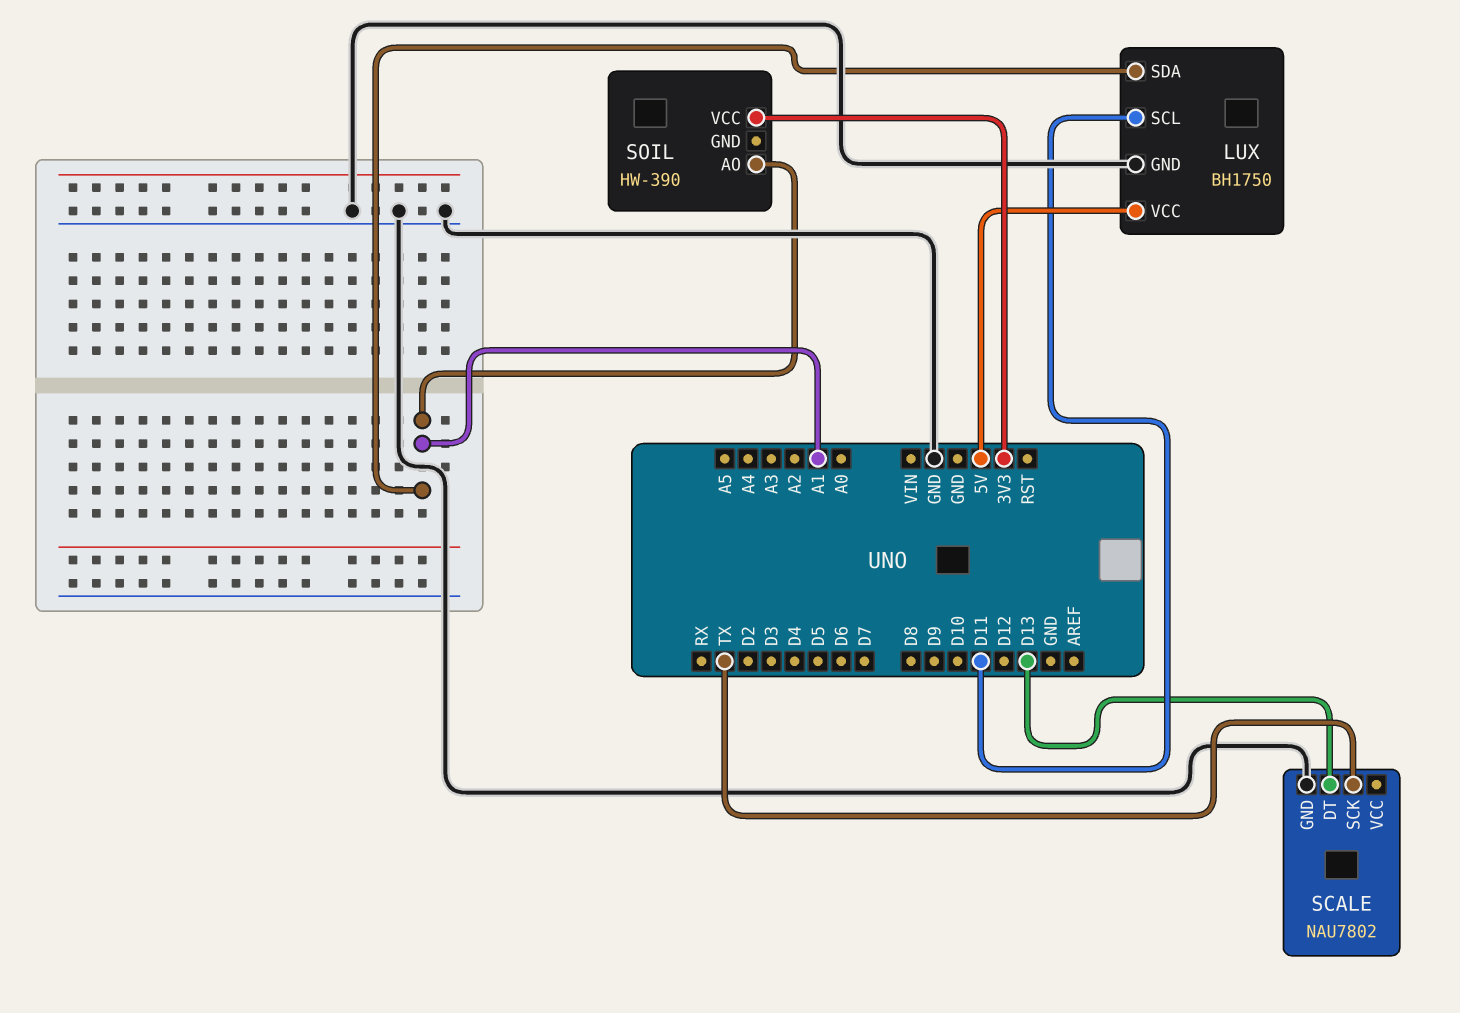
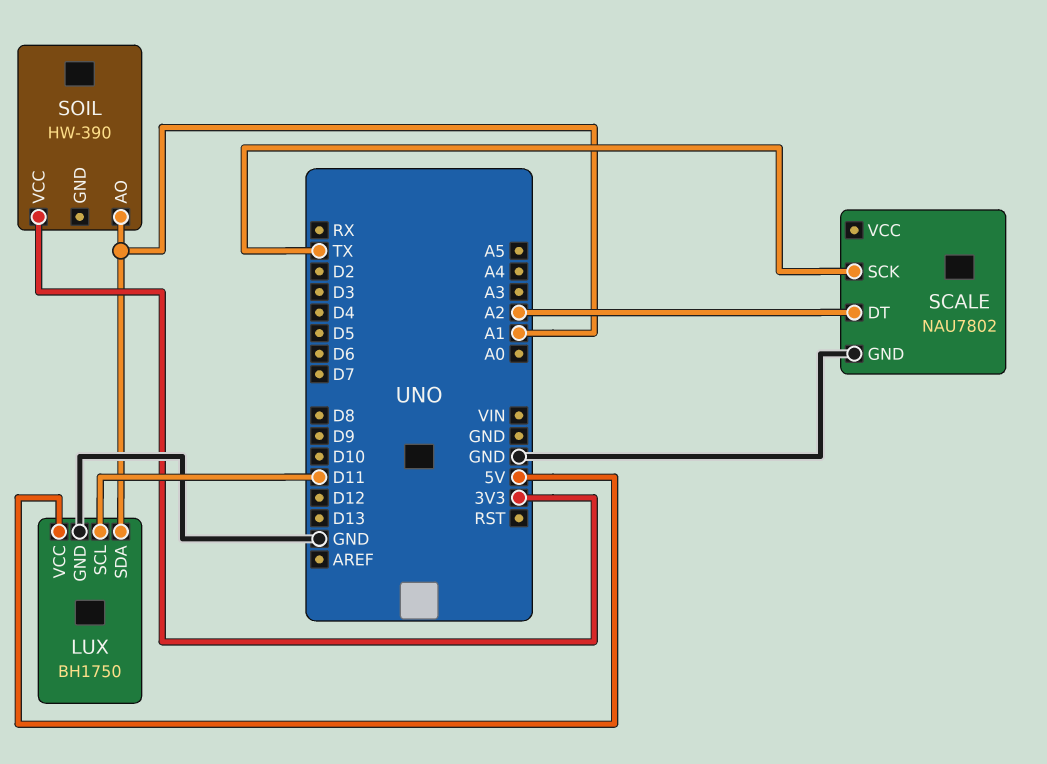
SCALE pin DT: D13 -> A2

